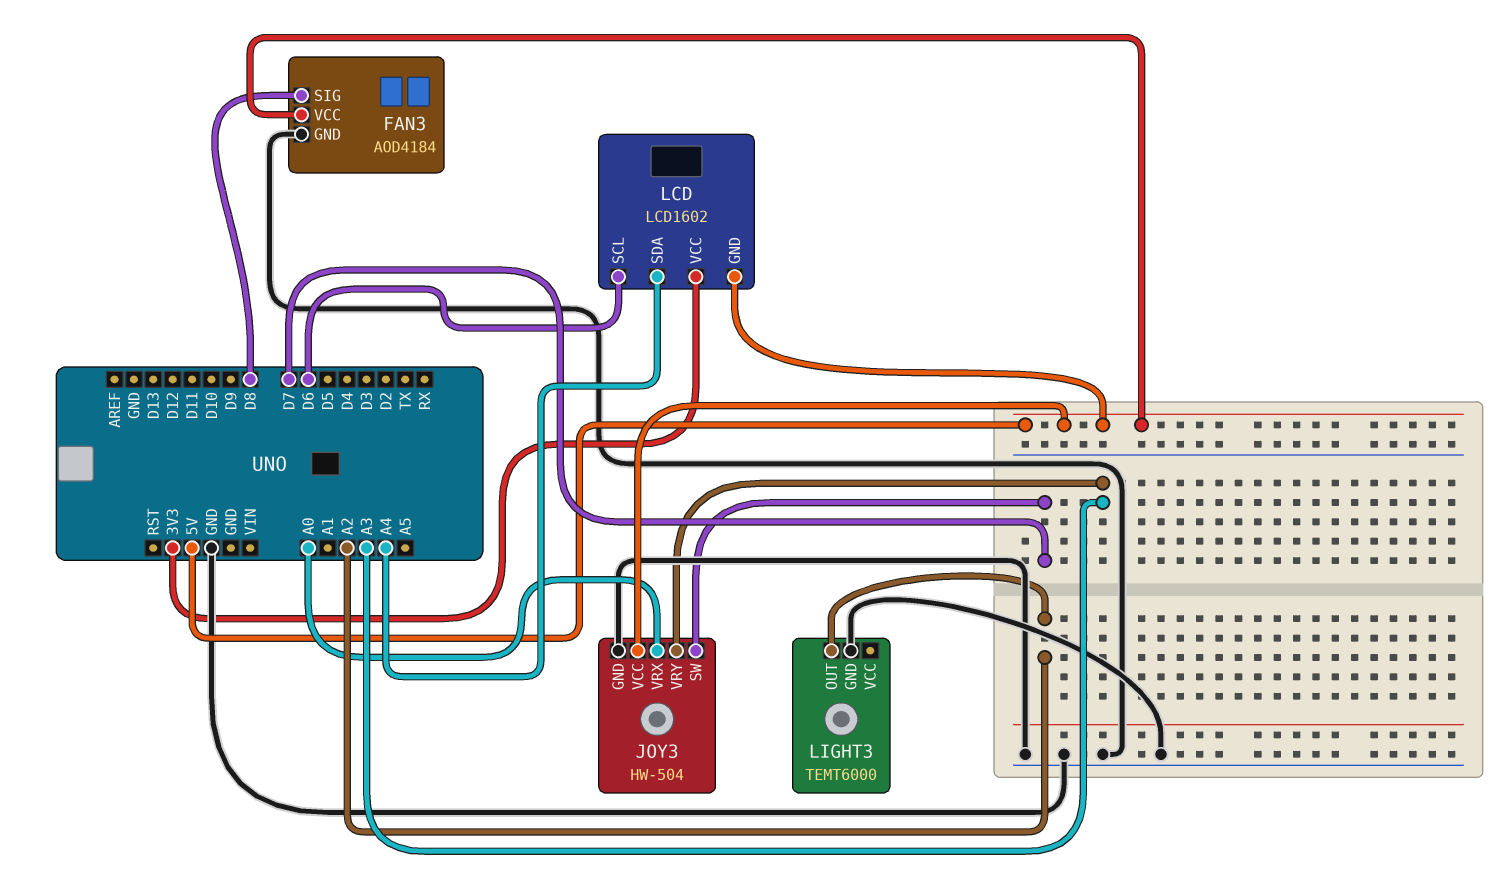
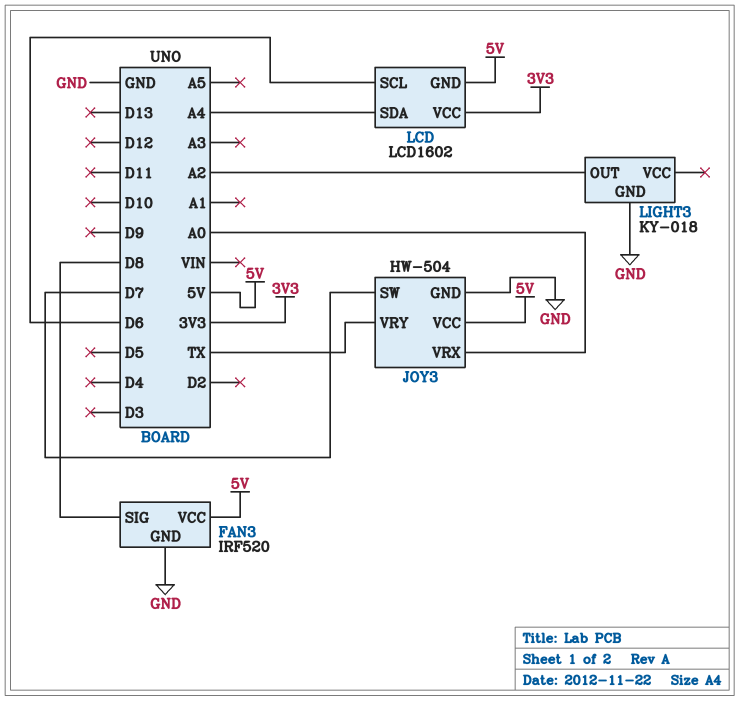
FAN3: AOD4184 -> IRF520
JOY3 pin VRY: A3 -> TX
LIGHT3: TEMT6000 -> KY-018

